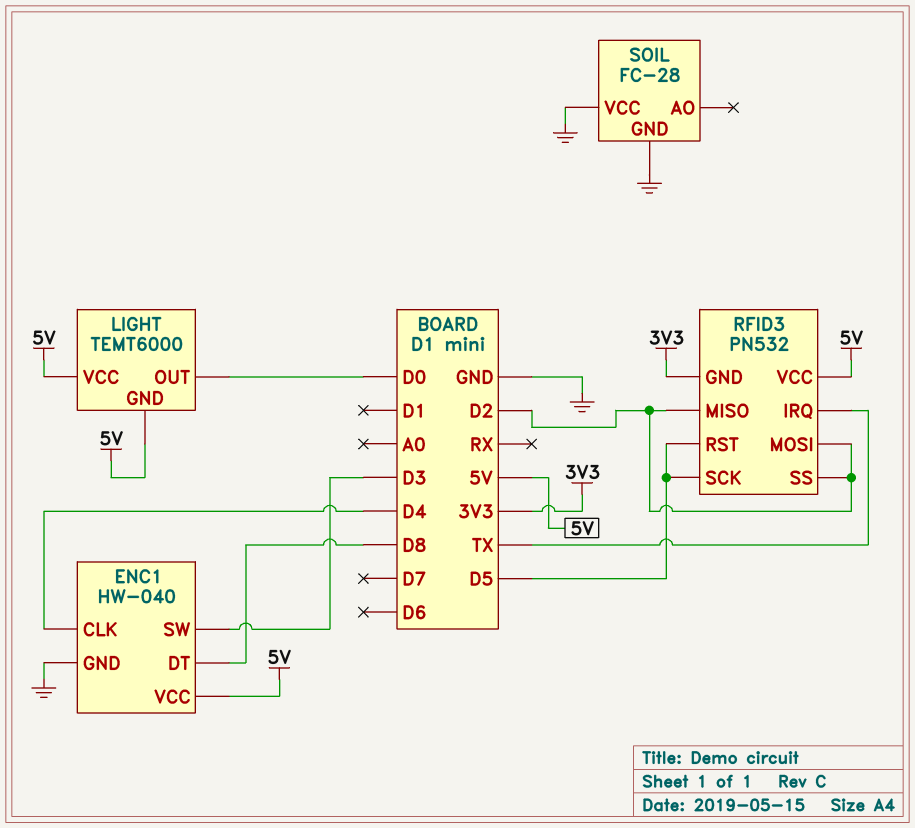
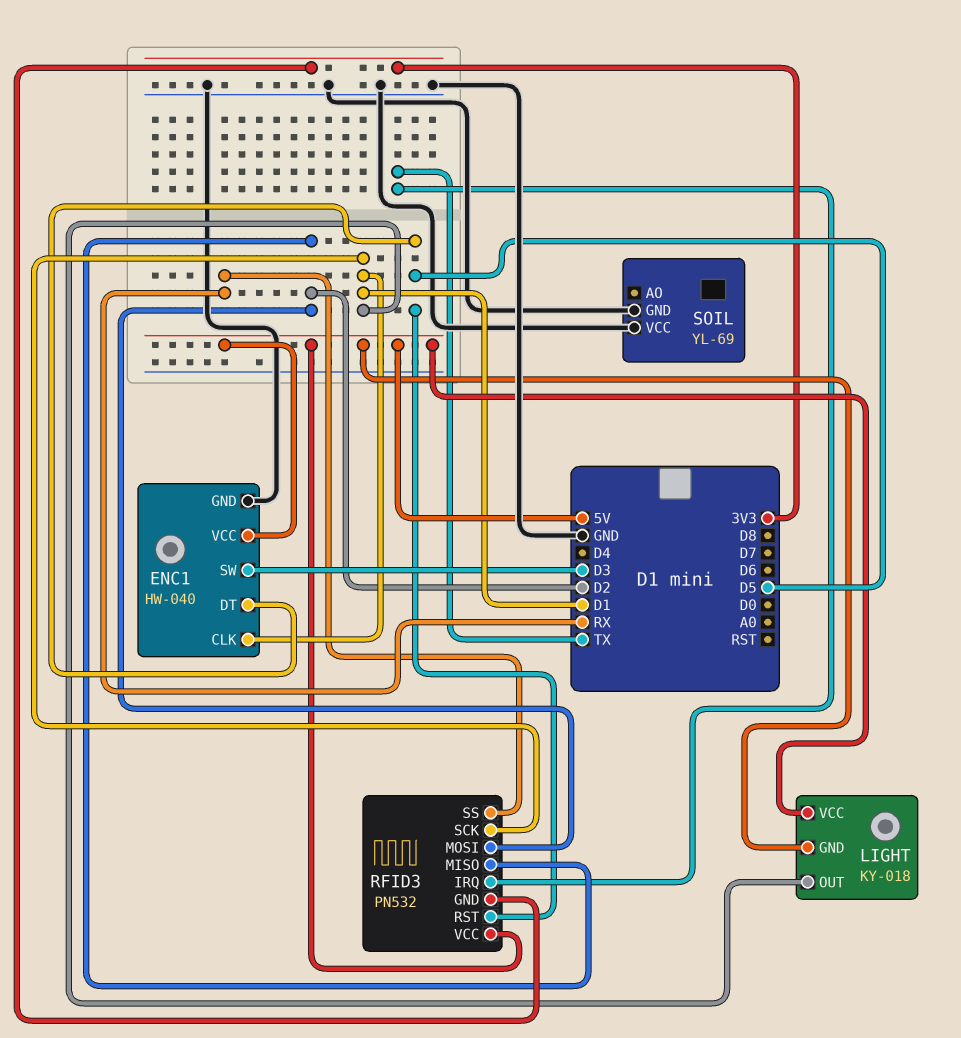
ENC1 pin CLK: D4 -> D1
ENC1 pin DT: D8 -> D5
LIGHT: TEMT6000 -> KY-018
LIGHT pin OUT: D0 -> D1
RFID3 pin SCK: D5 -> D1
RFID3 pin SS: D2 -> RX
SOIL: FC-28 -> YL-69

